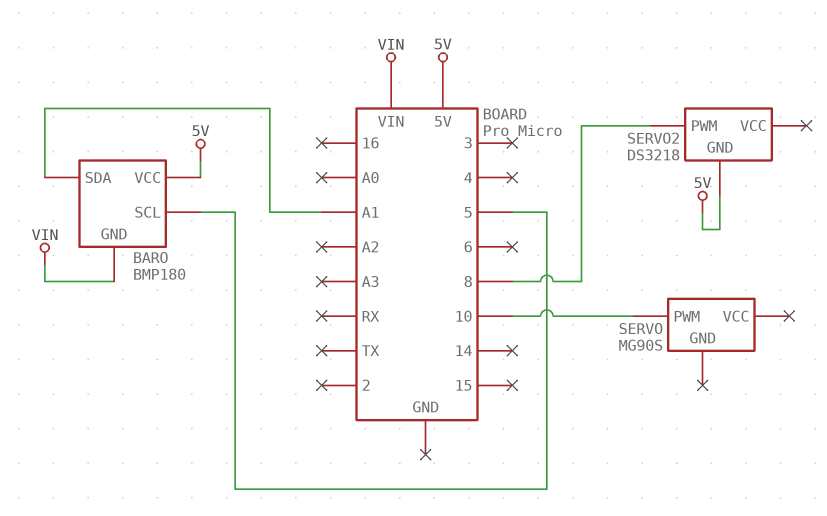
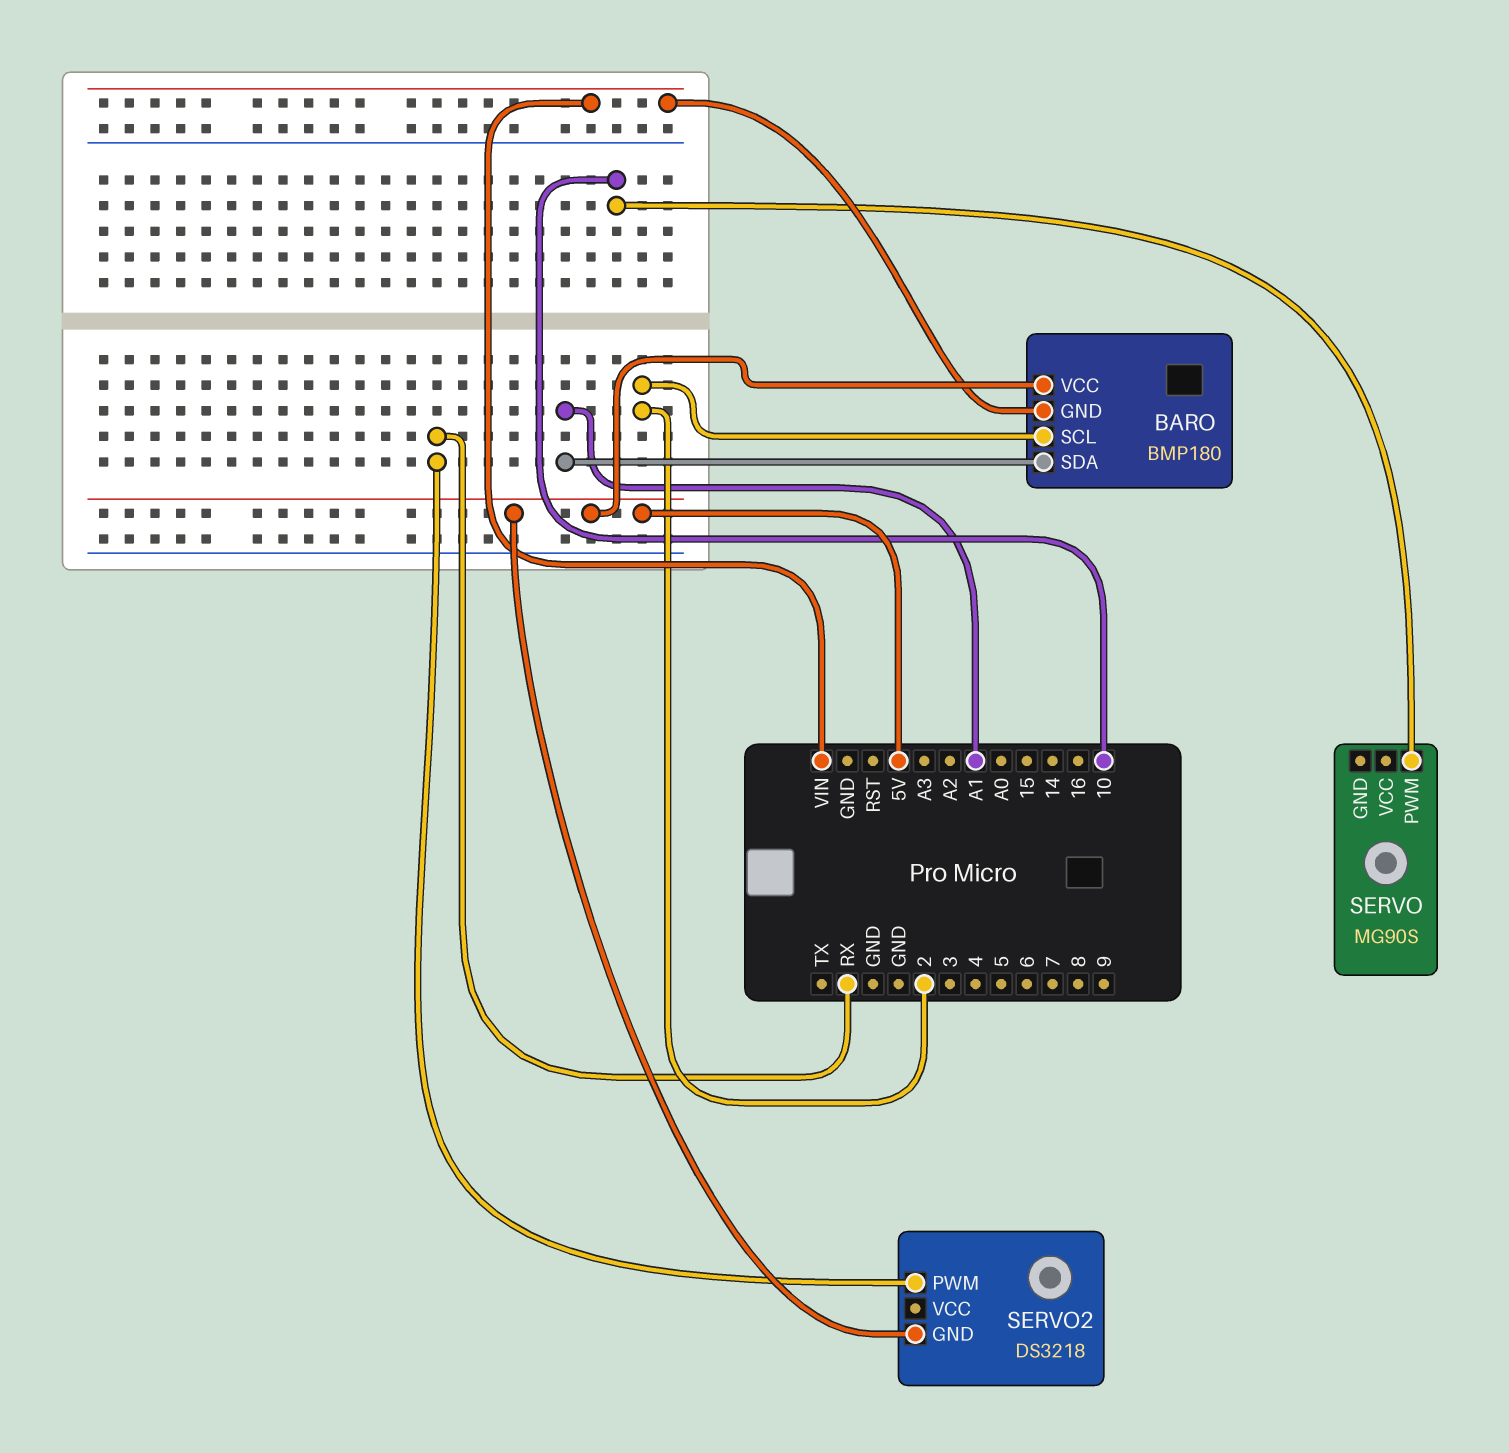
BARO pin SCL: 5 -> 2
SERVO2 pin PWM: 8 -> RX

